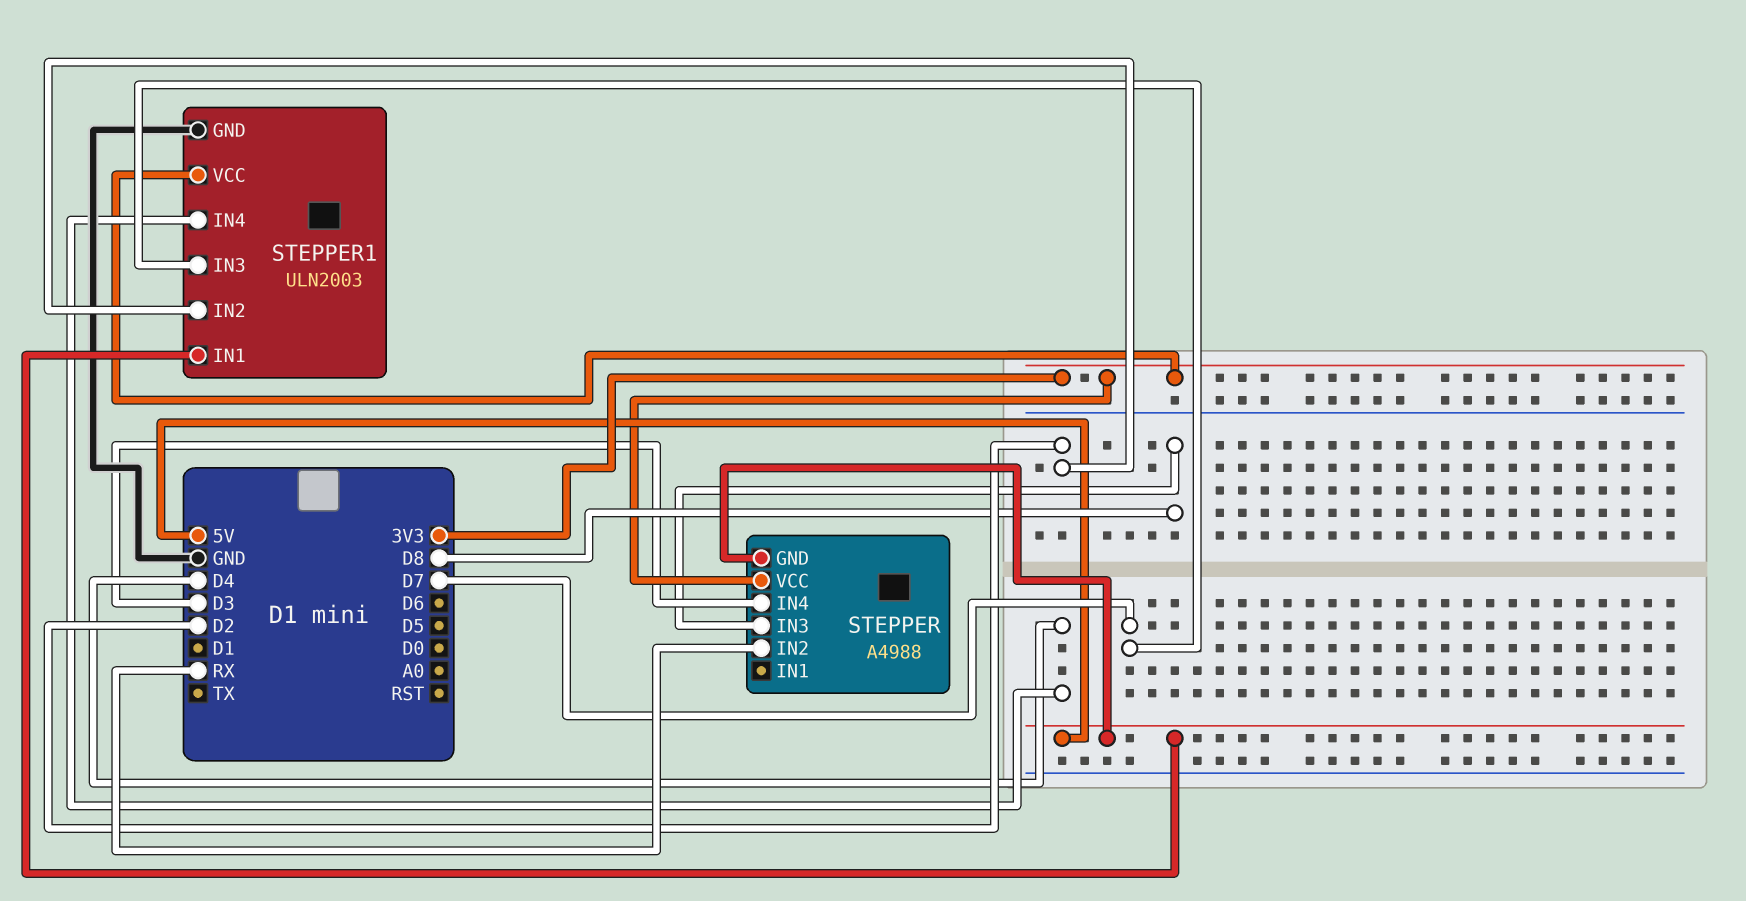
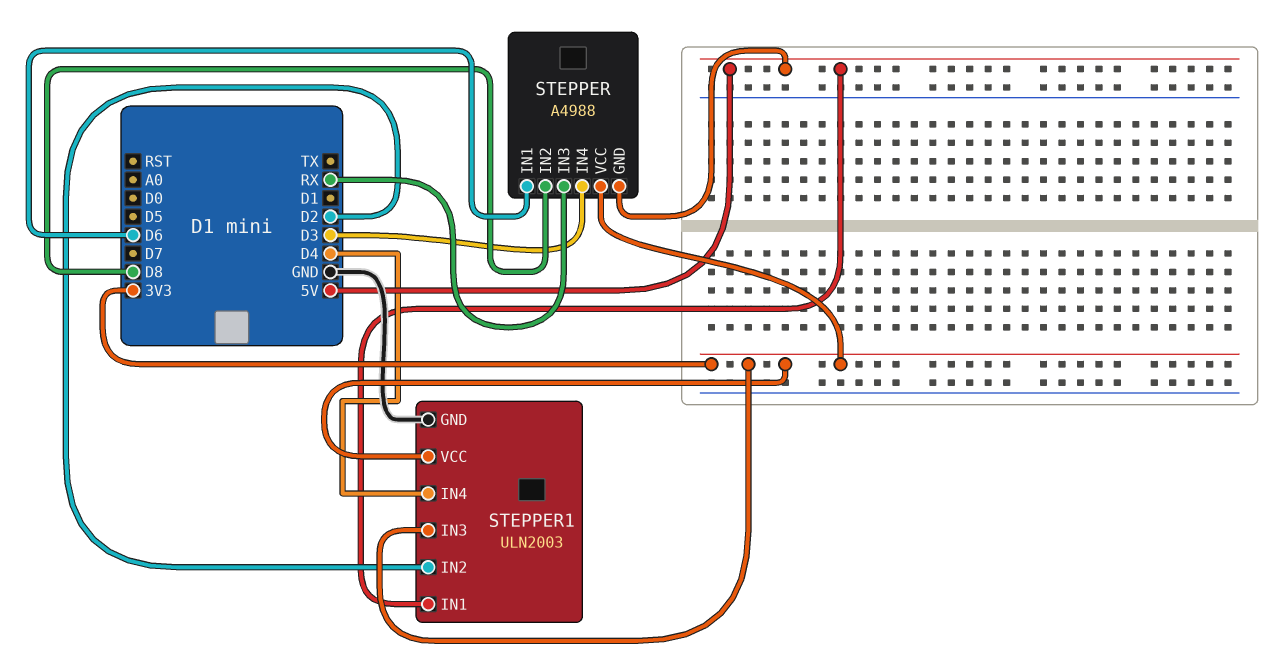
STEPPER pin IN1: none -> D6
STEPPER pin IN2: RX -> D8
STEPPER pin IN3: D8 -> RX
STEPPER1 pin IN3: D7 -> 3V3

